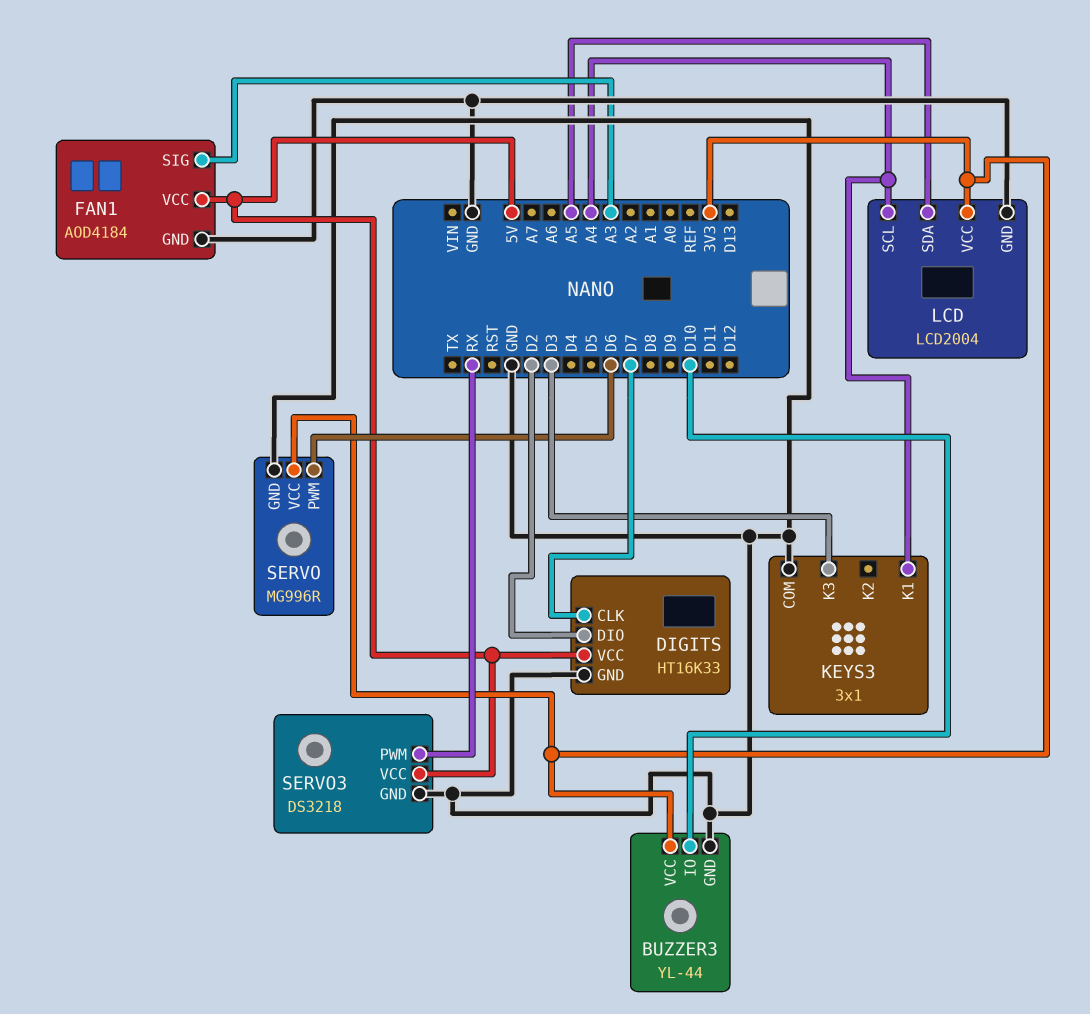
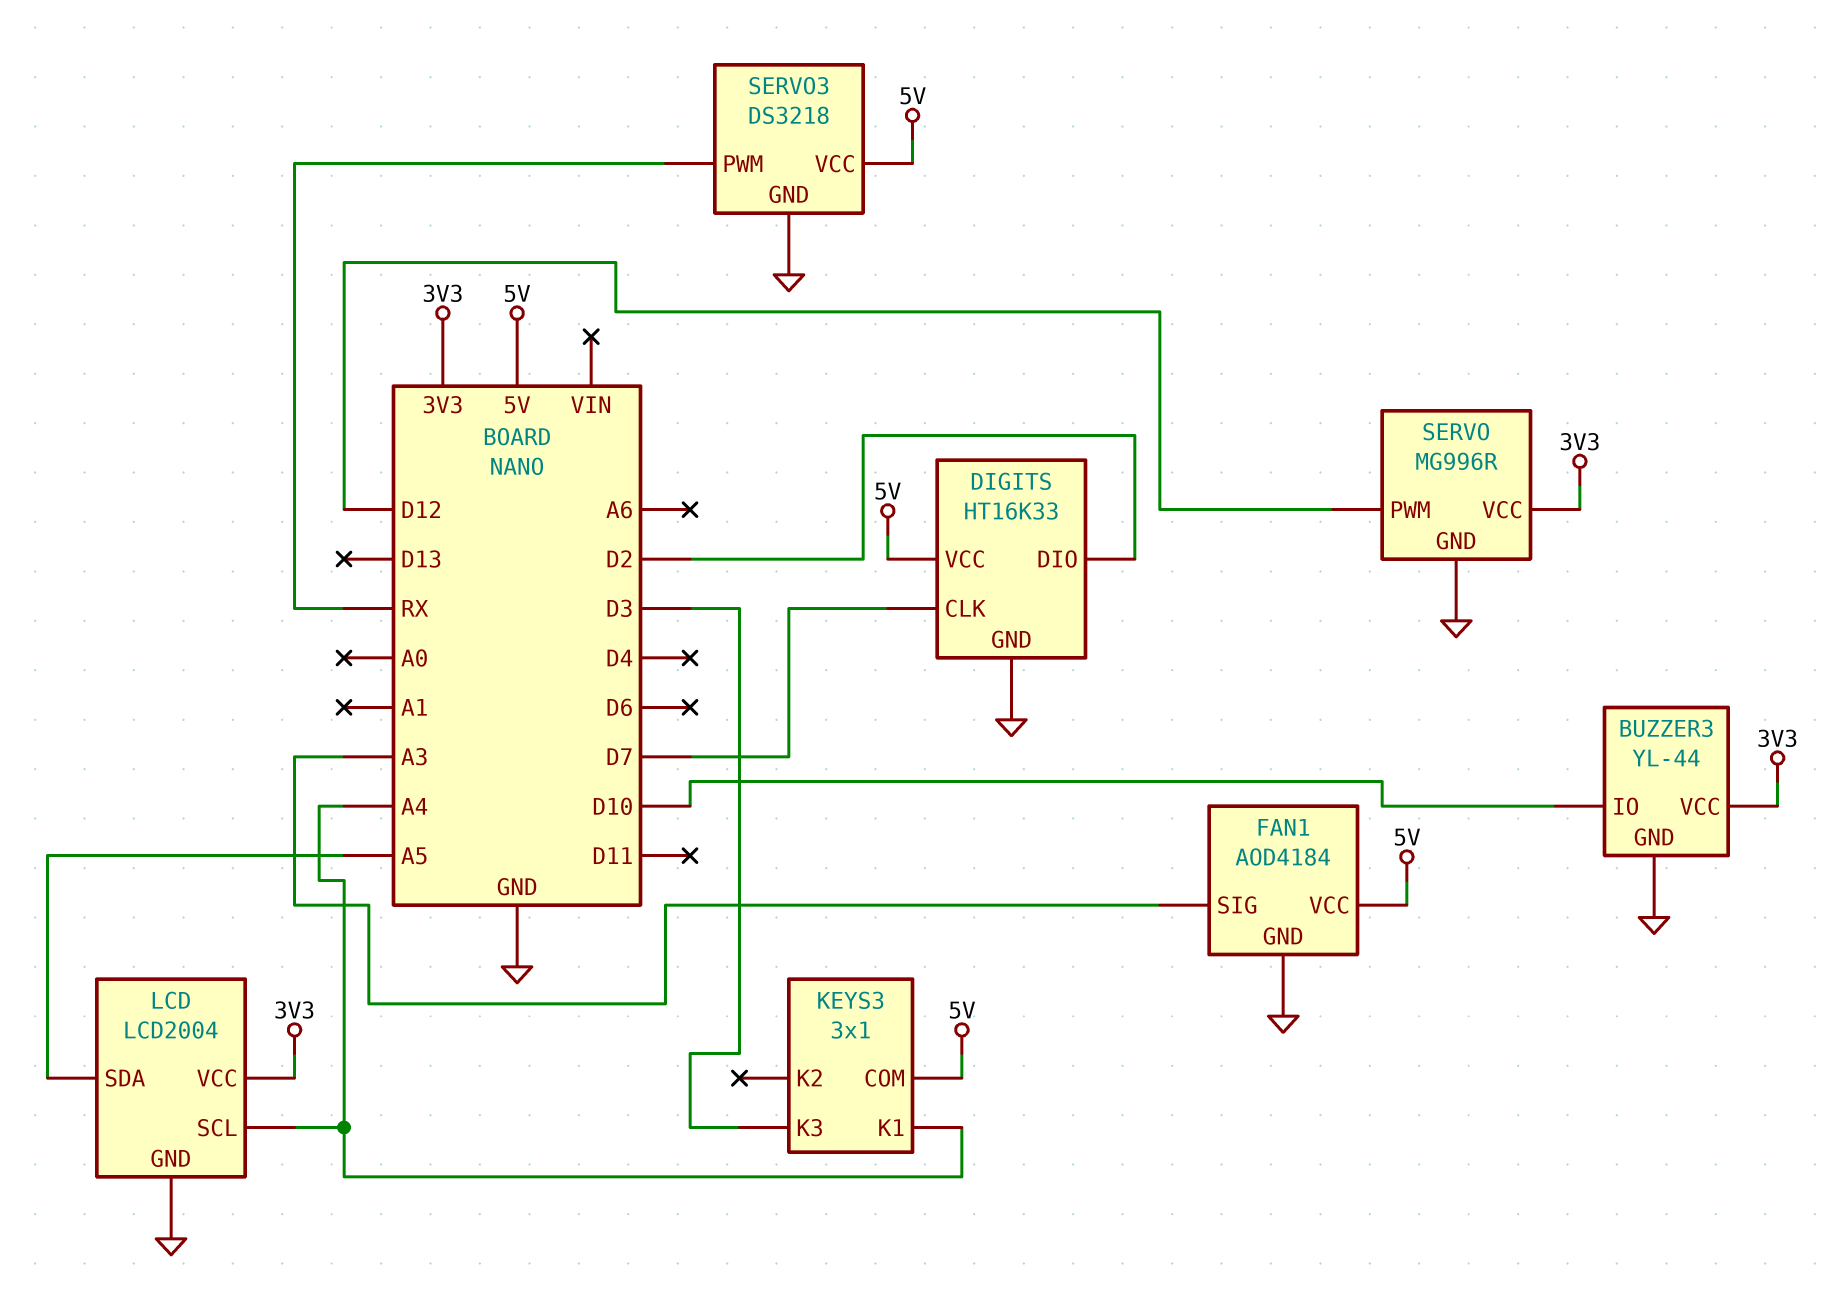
KEYS3 pin COM: GND -> 5V
SERVO pin PWM: D6 -> D12

